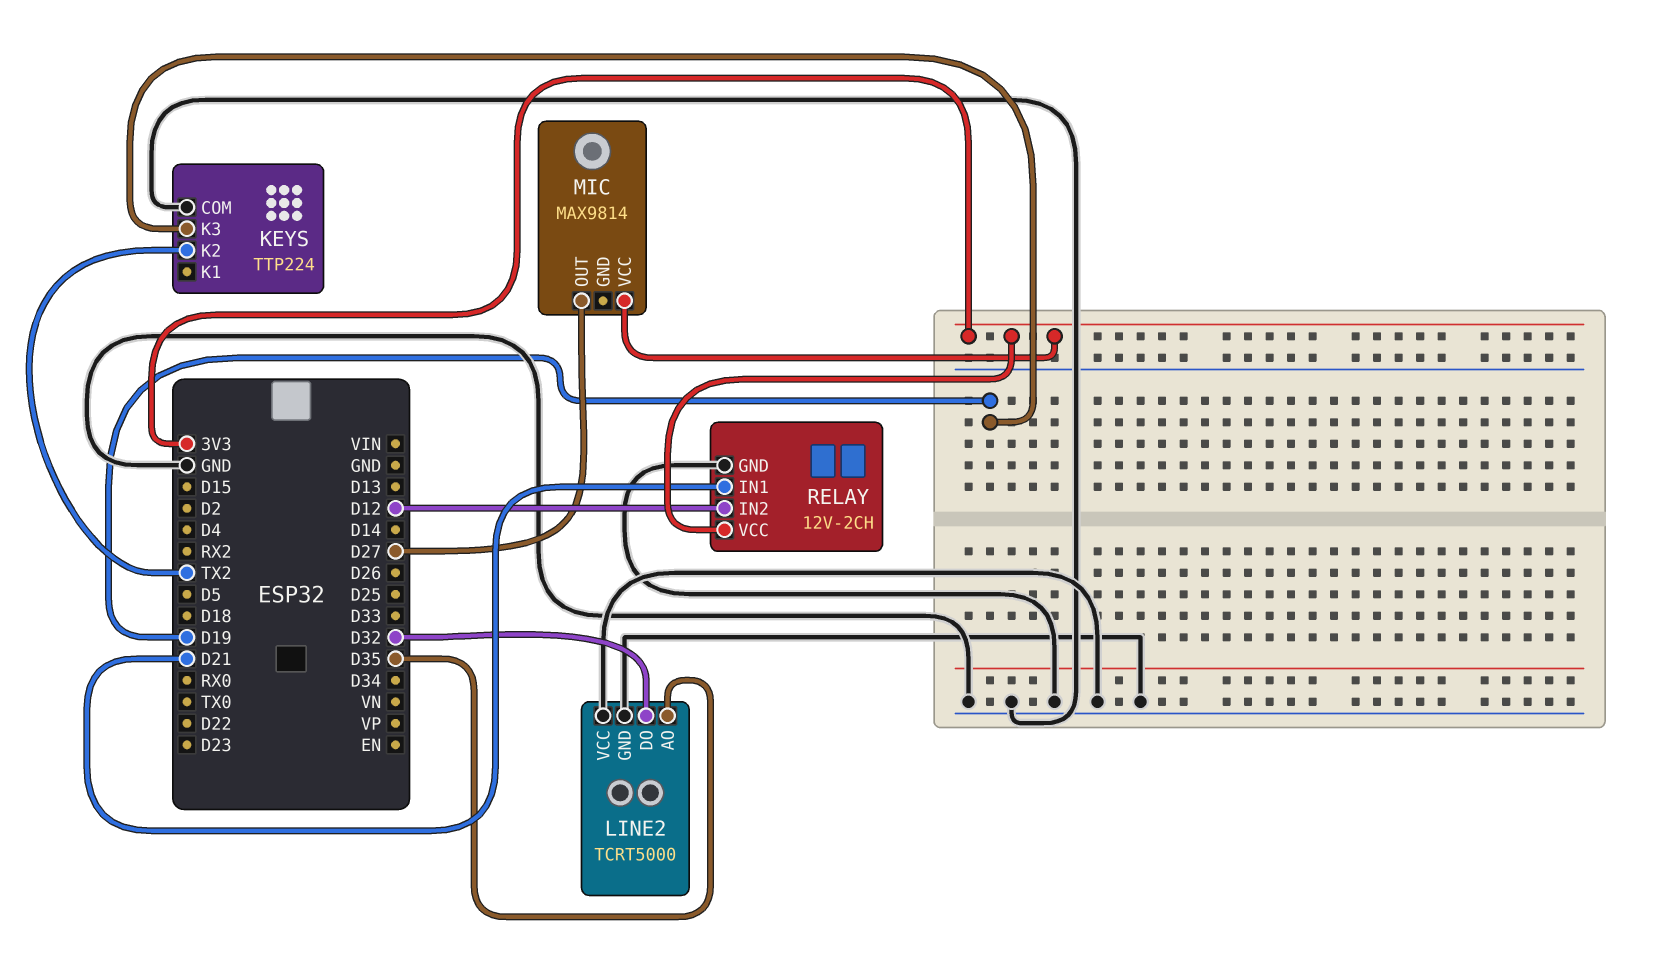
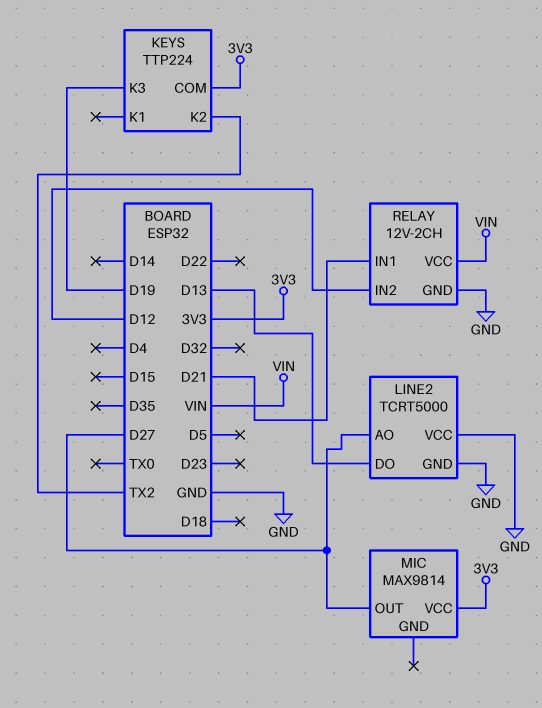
KEYS pin COM: GND -> 3V3
LINE2 pin AO: D35 -> D27
LINE2 pin DO: D32 -> D13
RELAY pin VCC: 3V3 -> VIN

